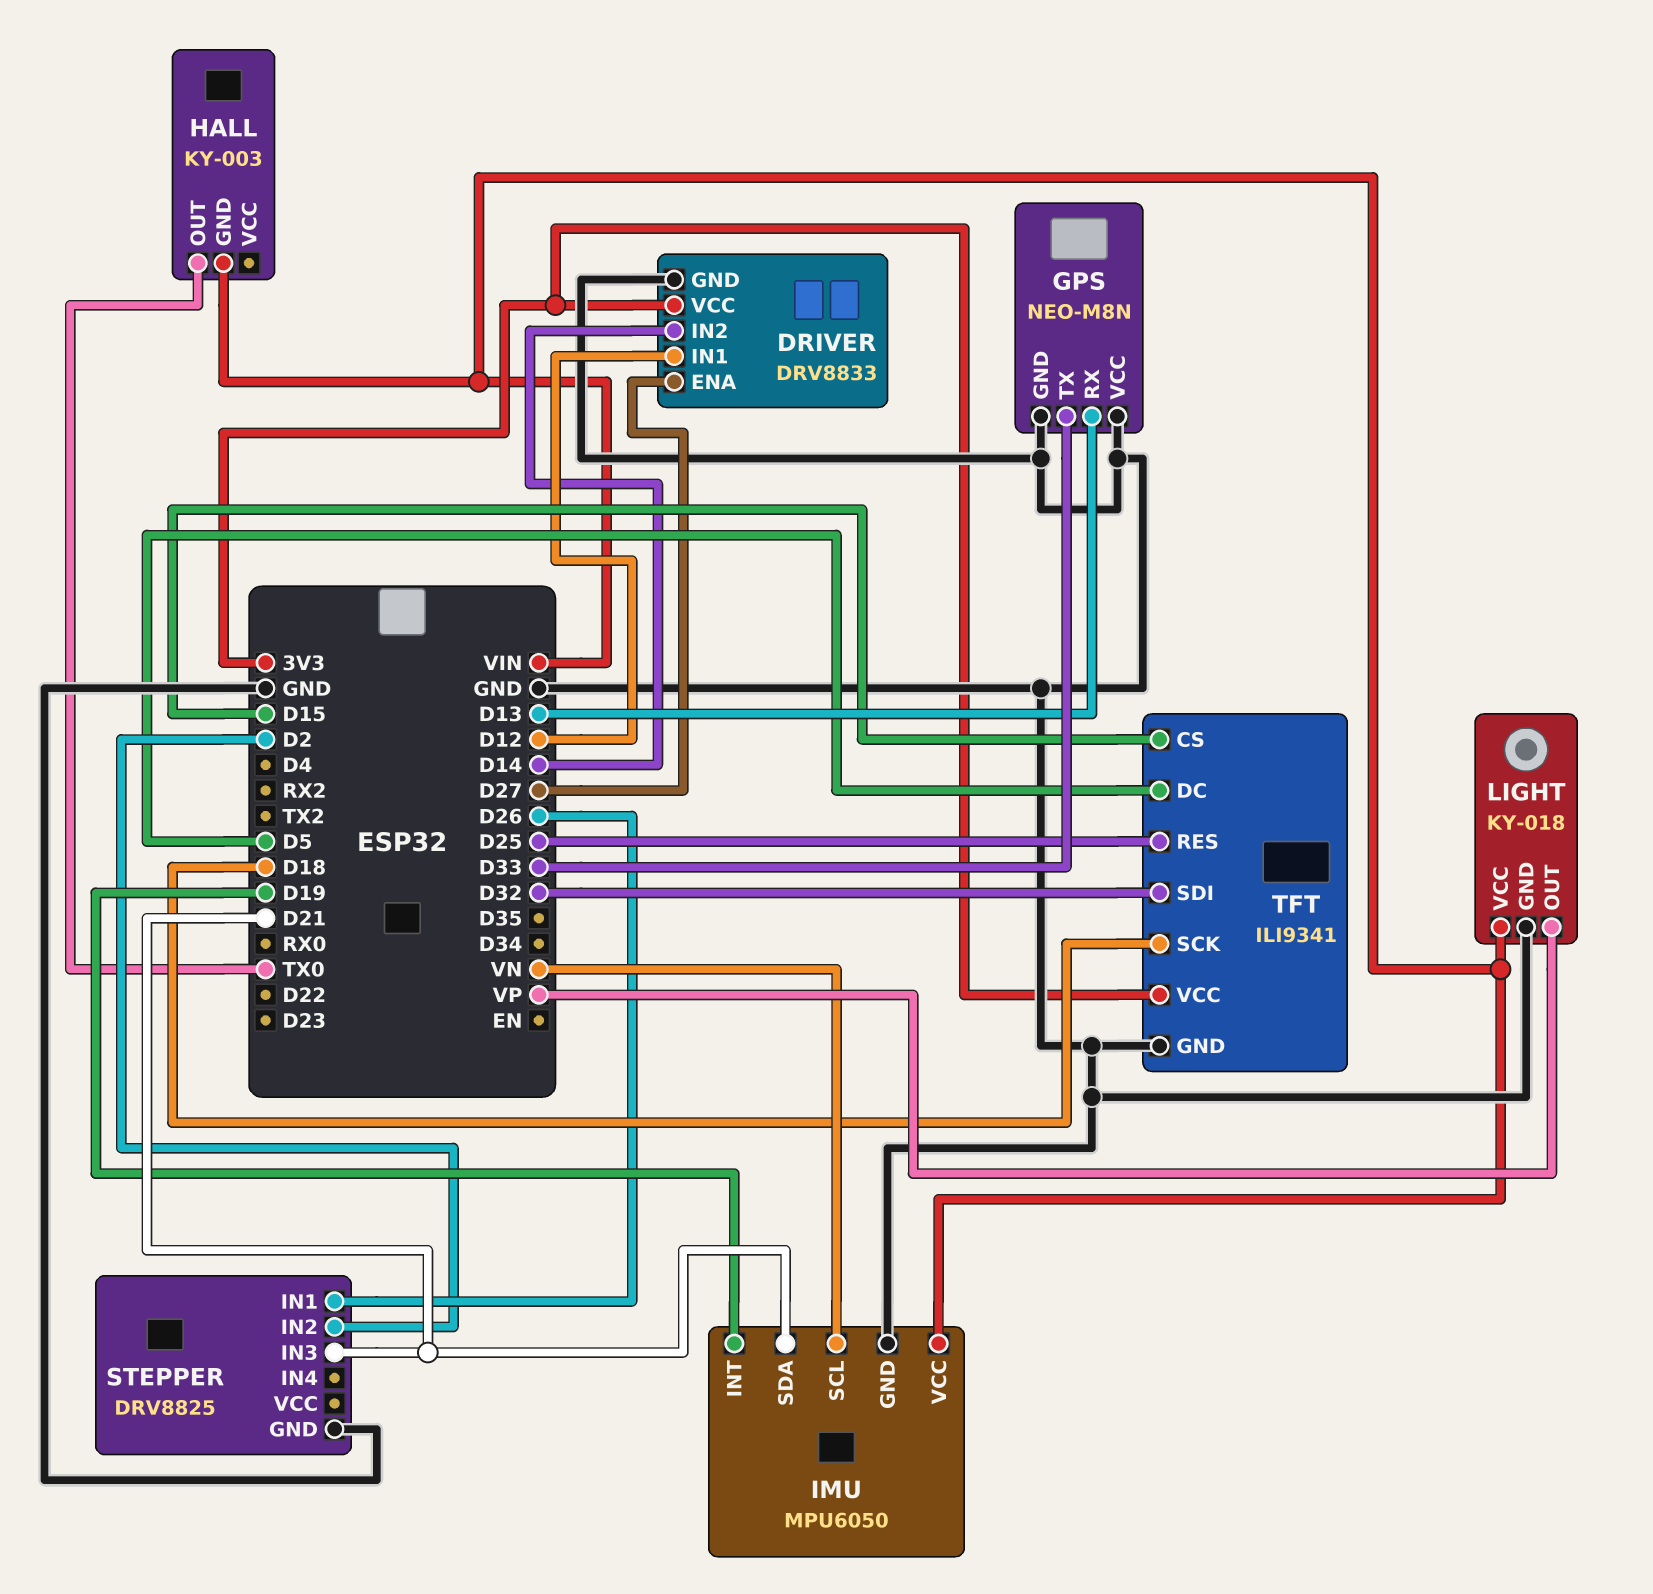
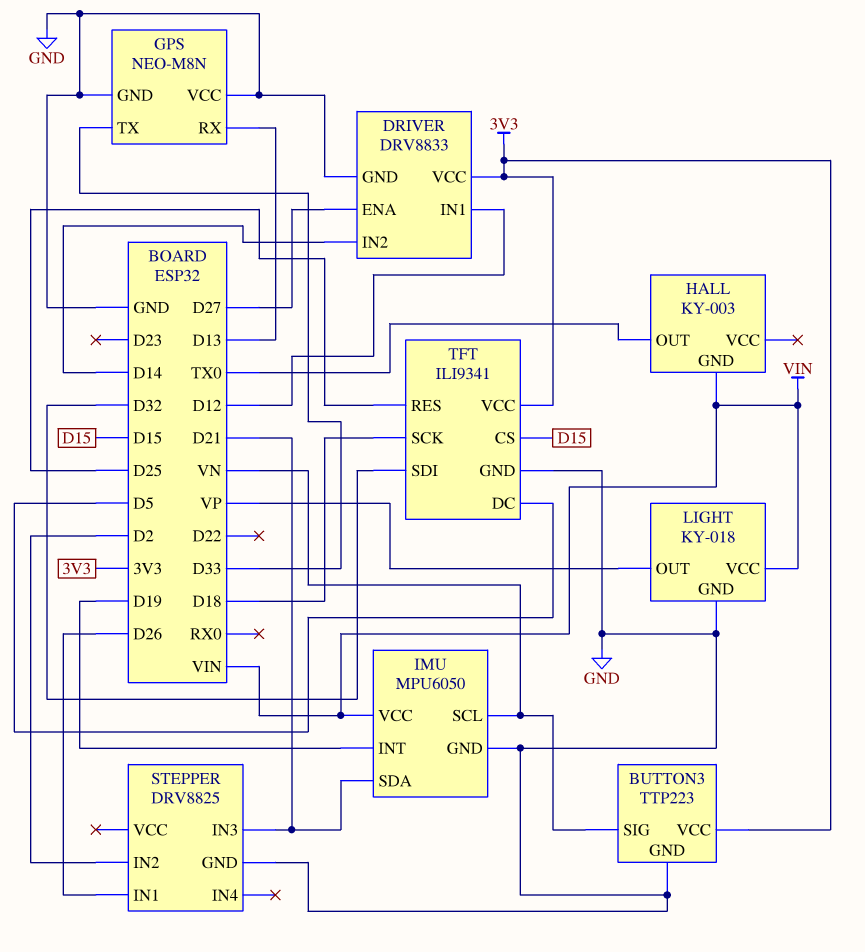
BUTTON3: none -> TTP223
BUTTON3 pin GND: none -> GND
BUTTON3 pin SIG: none -> VN
BUTTON3 pin VCC: none -> 3V3

